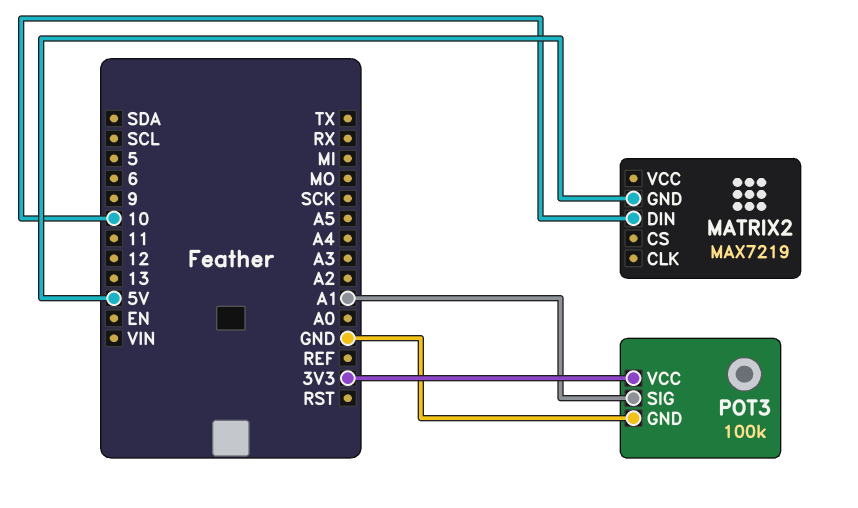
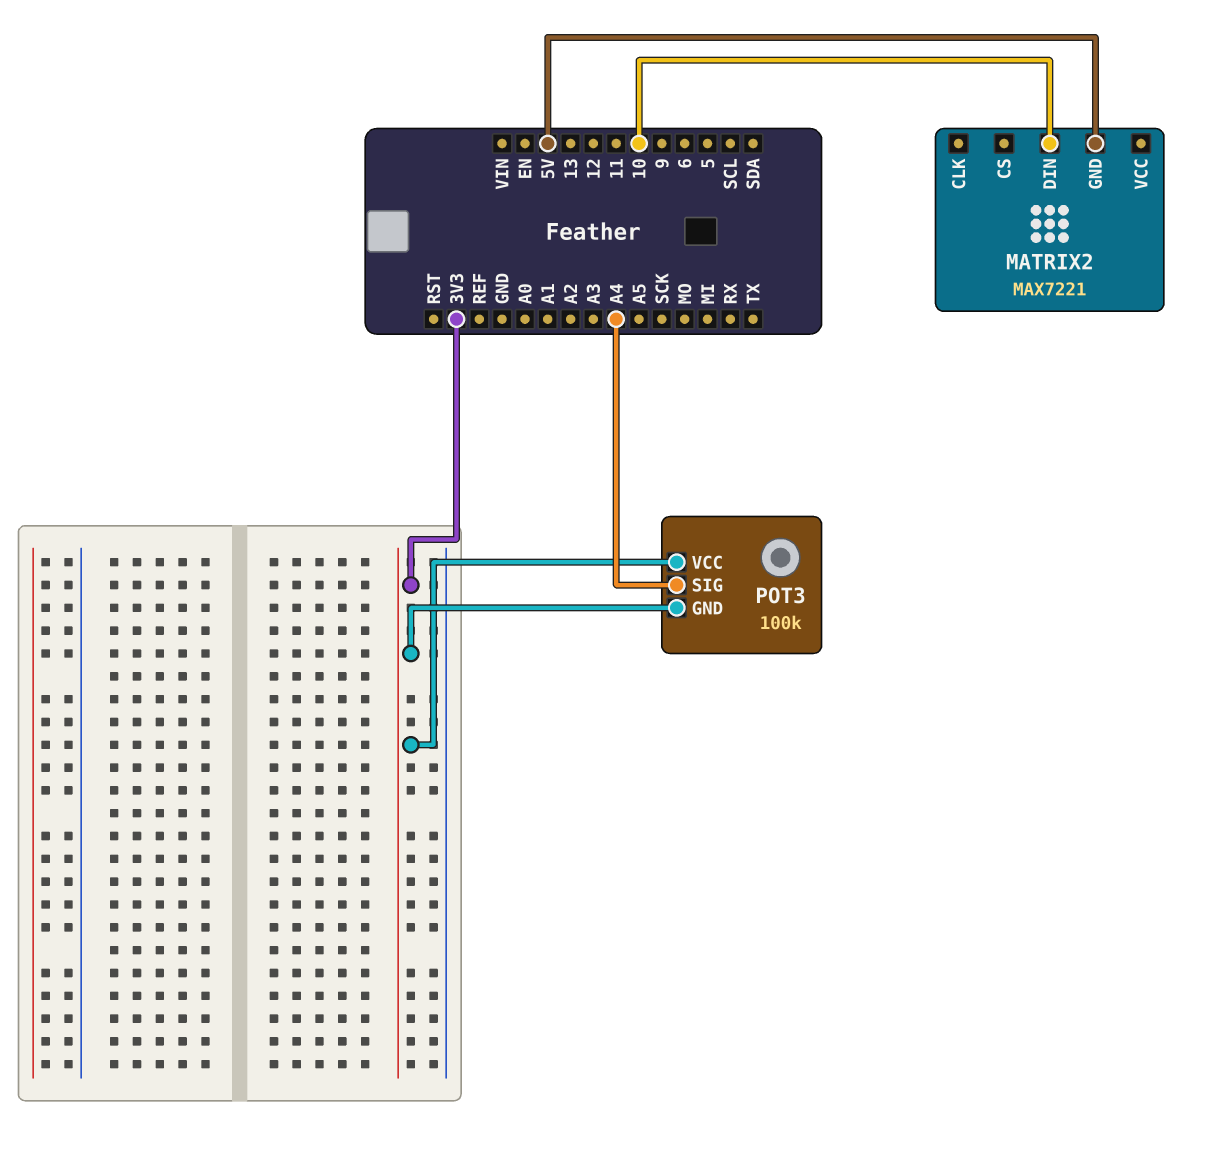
MATRIX2: MAX7219 -> MAX7221
POT3 pin GND: GND -> 3V3
POT3 pin SIG: A1 -> A4

